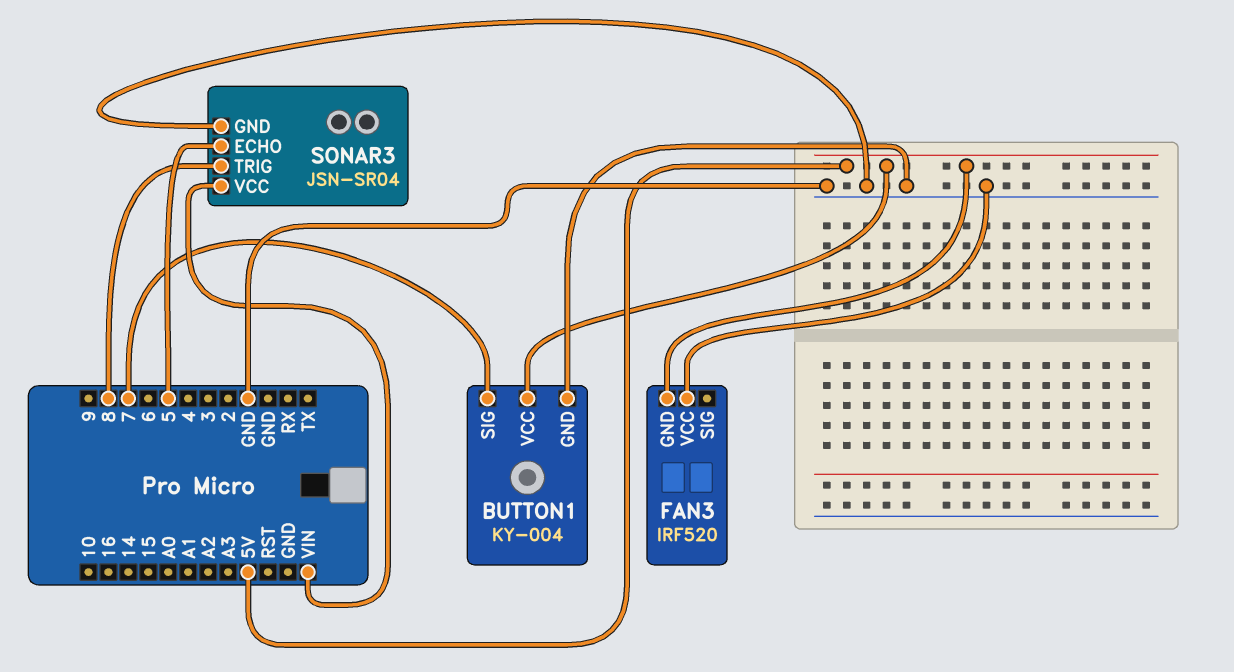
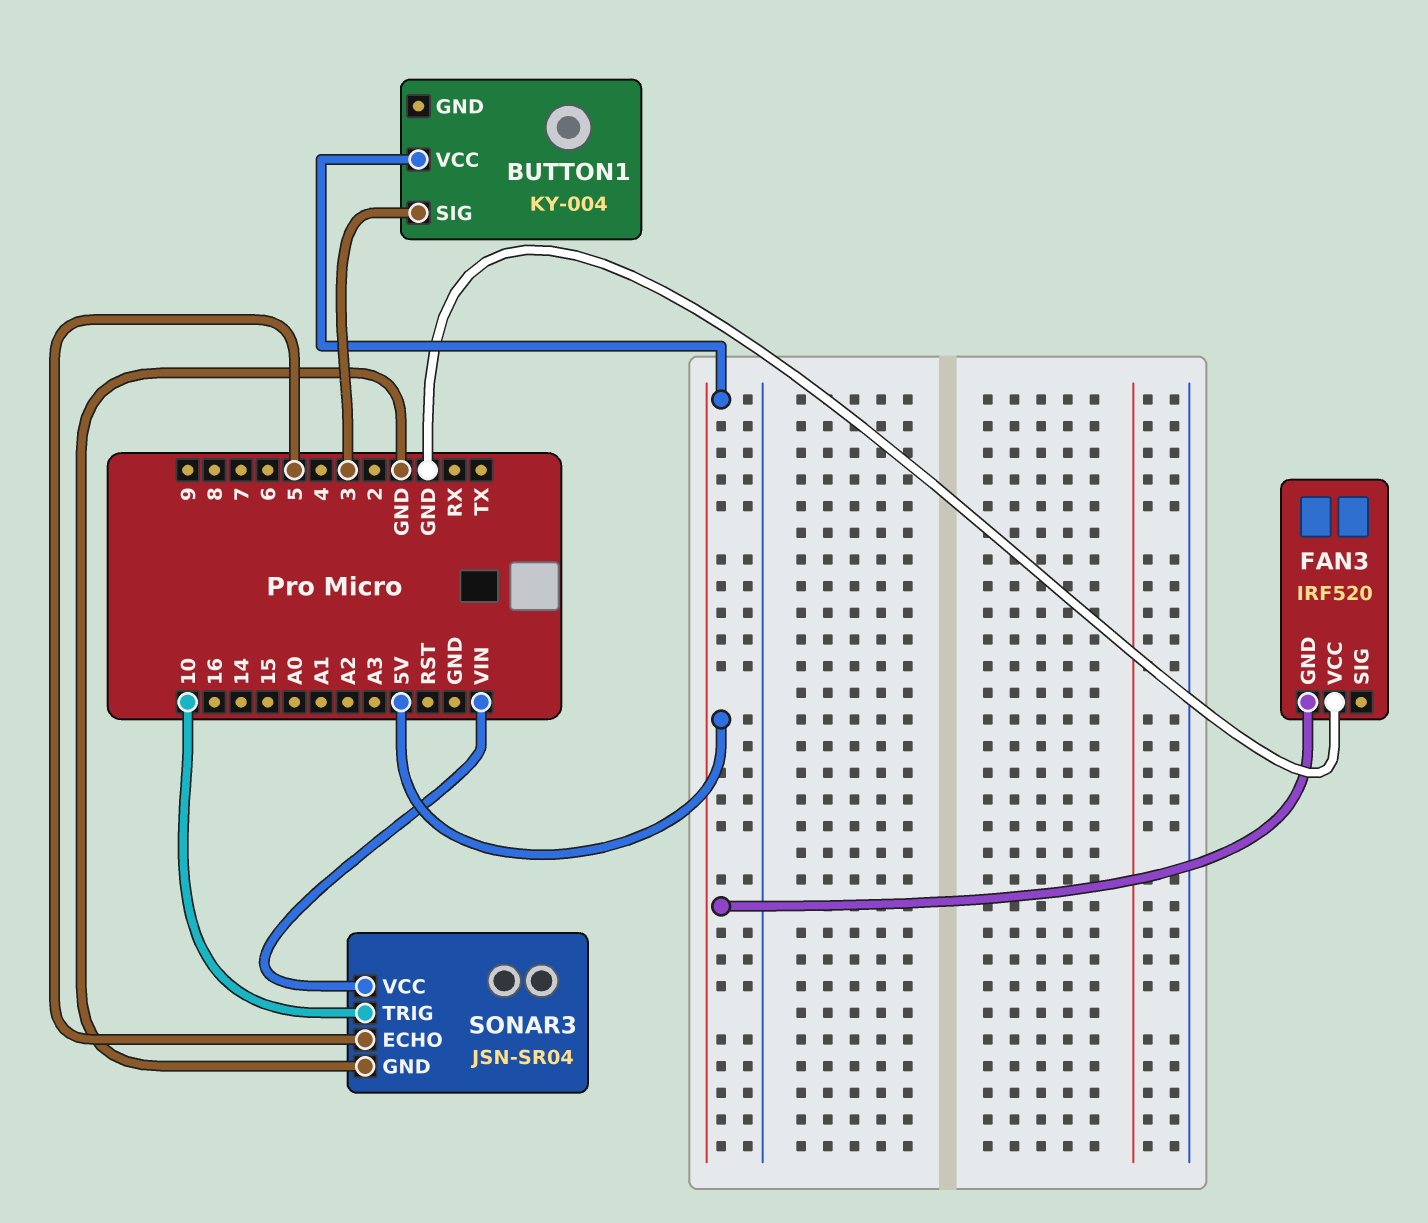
BUTTON1 pin GND: GND -> none
BUTTON1 pin SIG: 7 -> 3
SONAR3 pin TRIG: 8 -> 10

